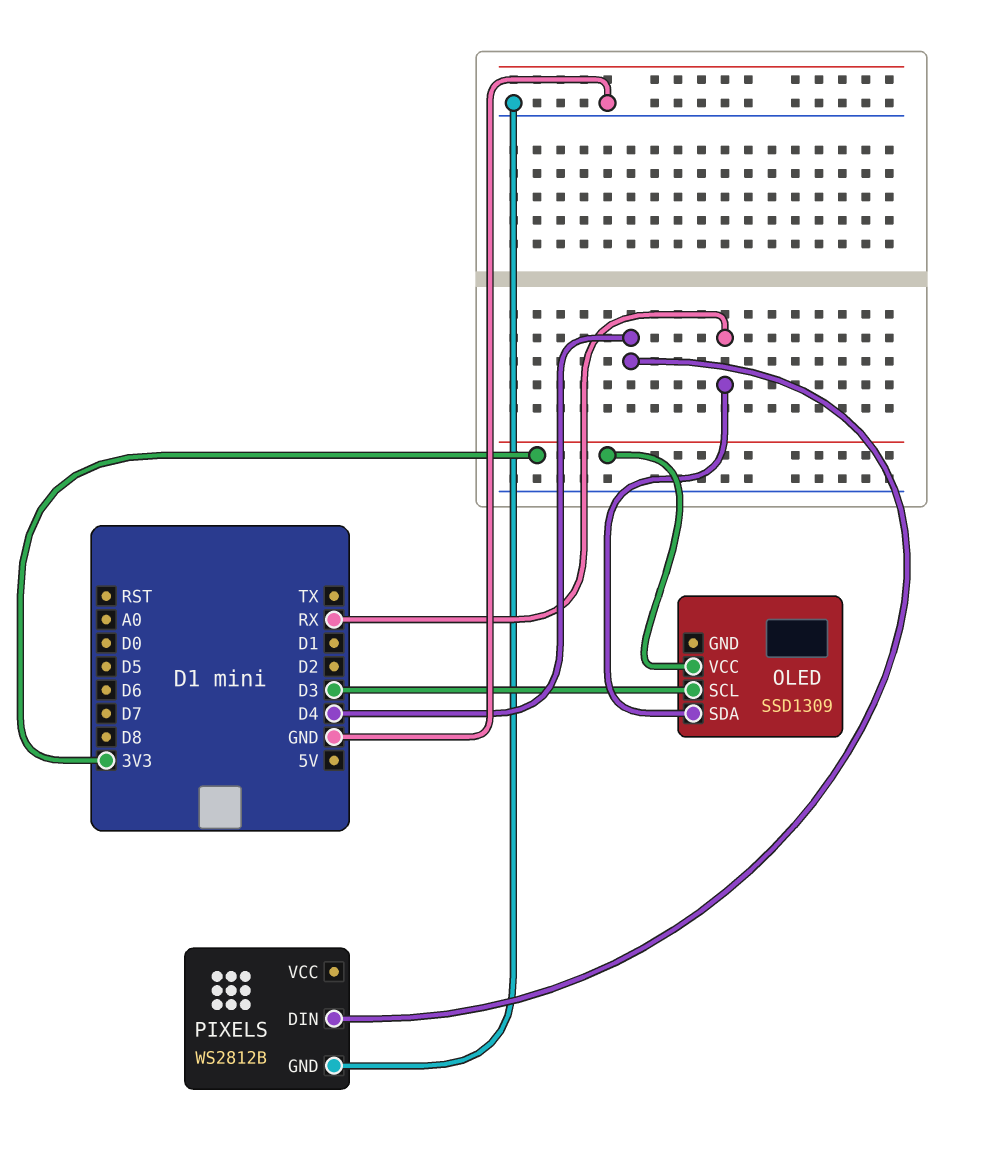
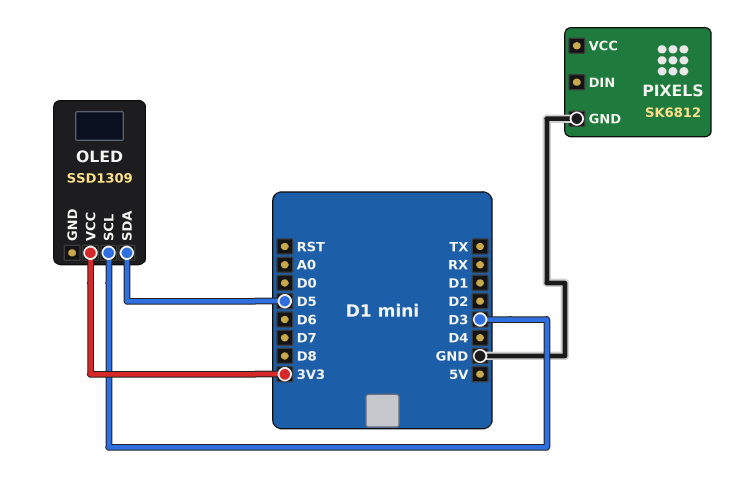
OLED pin SDA: RX -> D5
PIXELS: WS2812B -> SK6812
PIXELS pin DIN: D4 -> none

